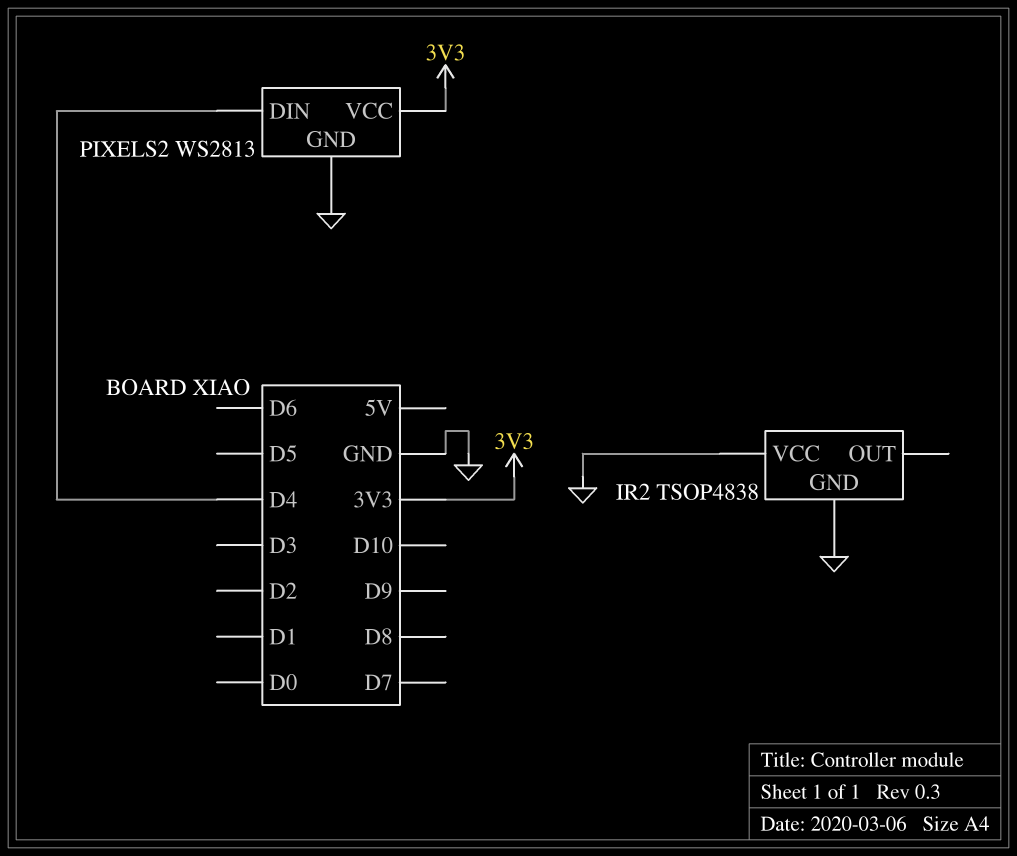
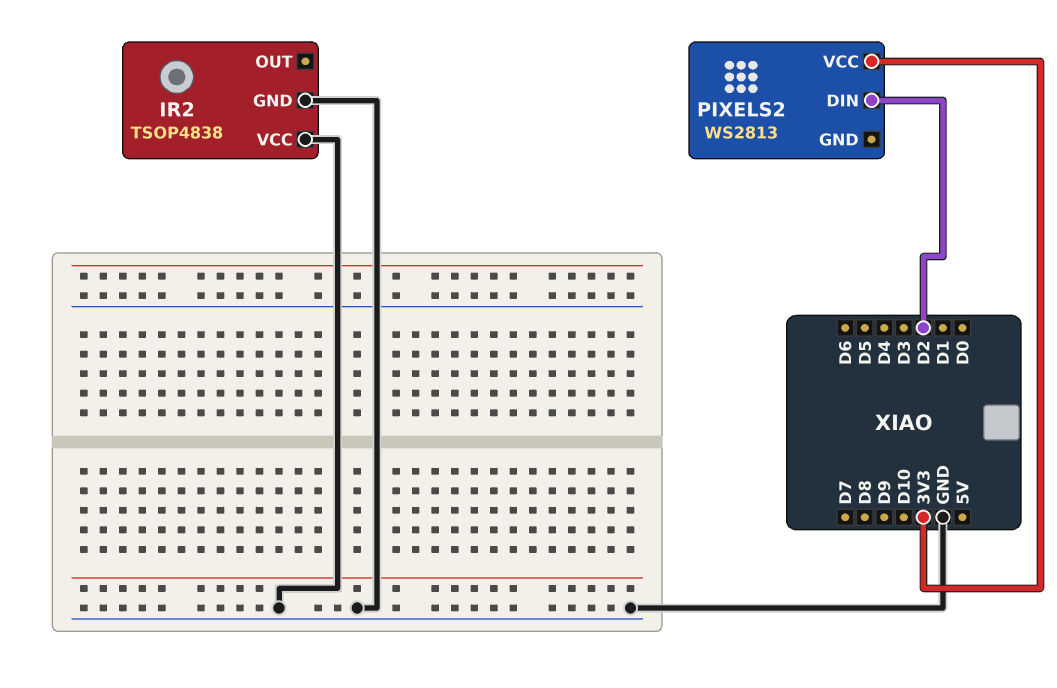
PIXELS2 pin DIN: D4 -> D2
PIXELS2 pin GND: GND -> none

